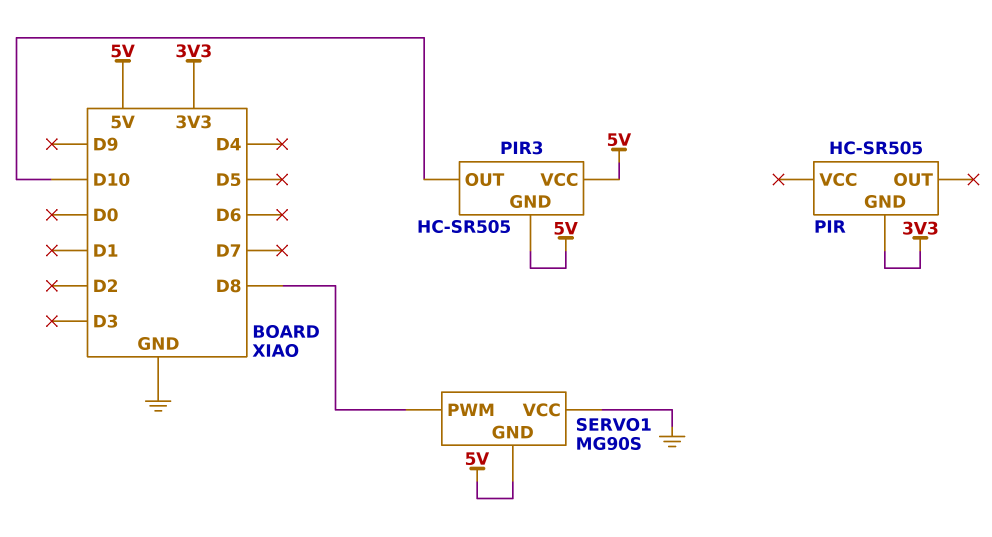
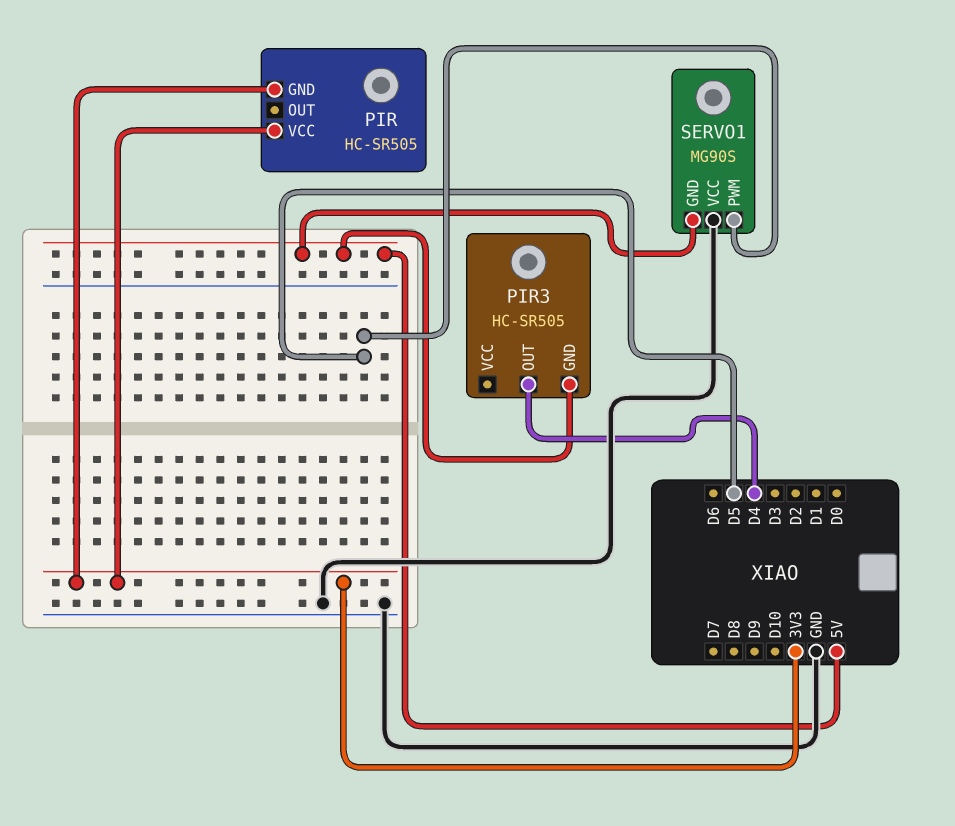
PIR pin VCC: none -> 3V3
PIR3 pin OUT: D10 -> D4
PIR3 pin VCC: 5V -> none
SERVO1 pin PWM: D8 -> D5

